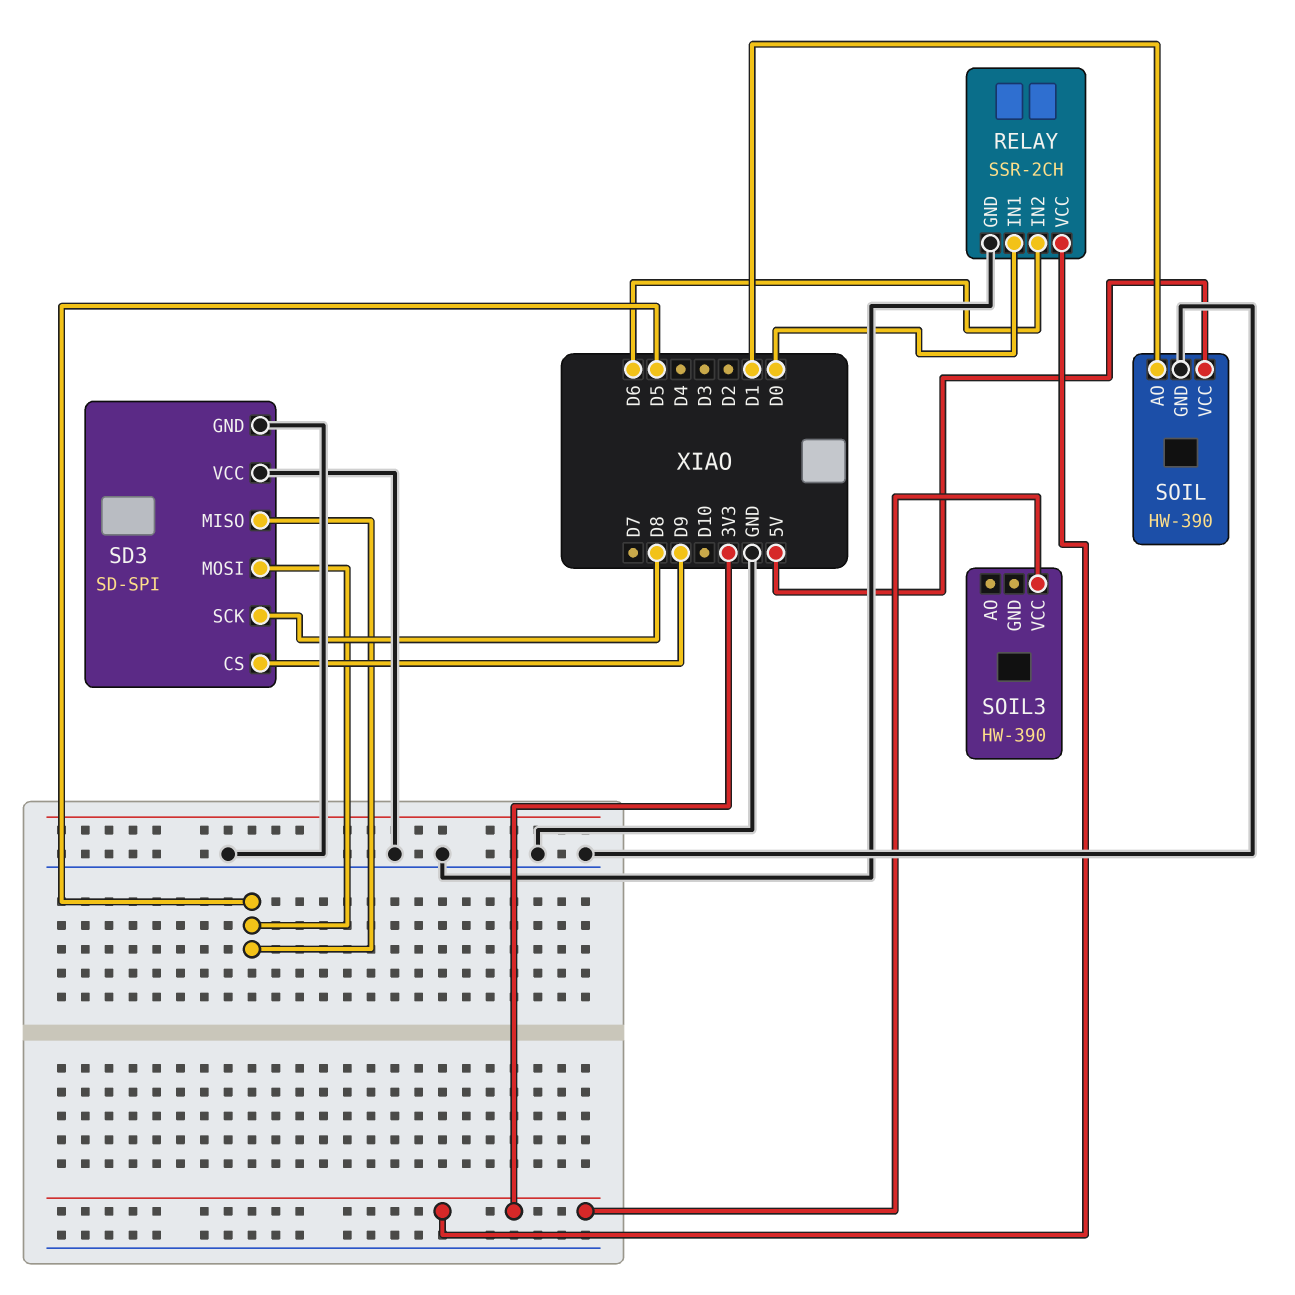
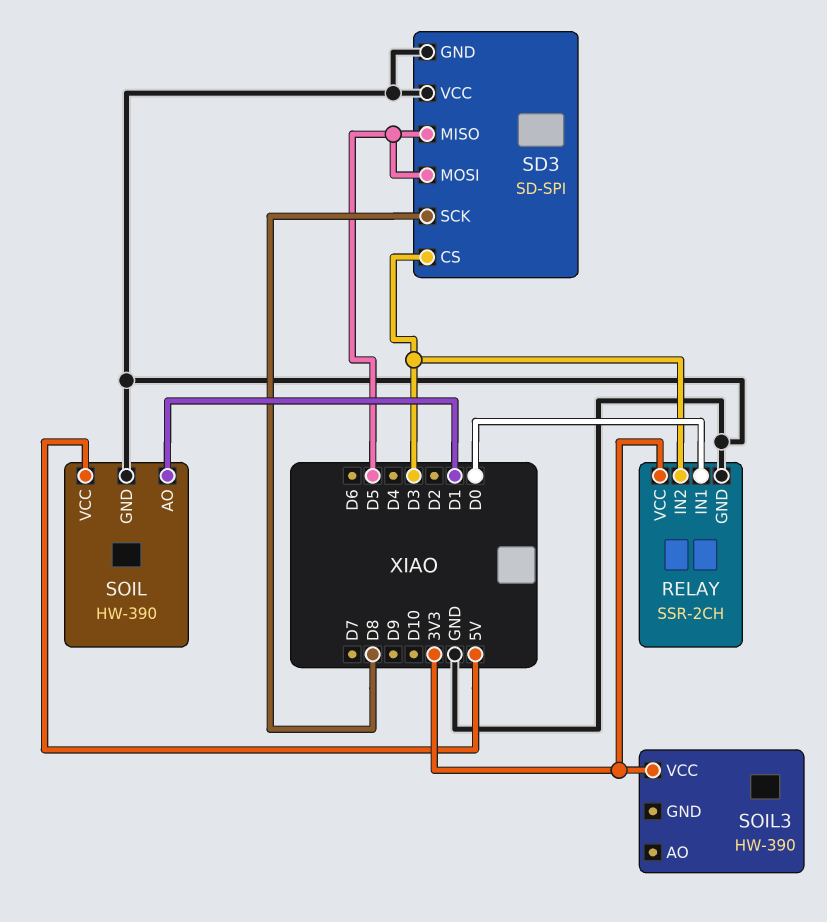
RELAY pin IN2: D6 -> D3
SD3 pin CS: D9 -> D3

